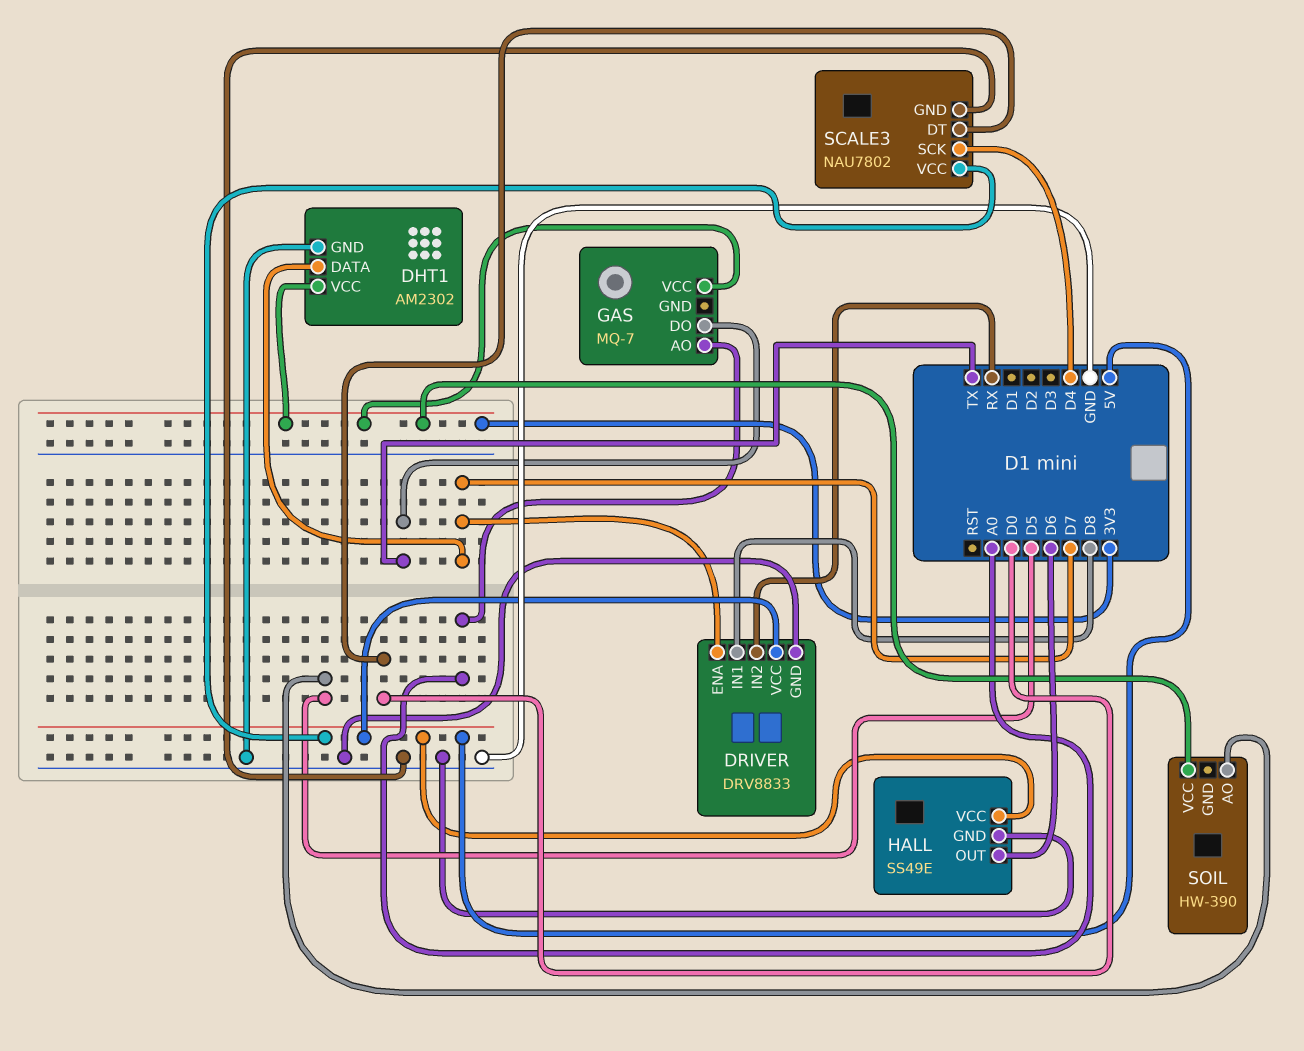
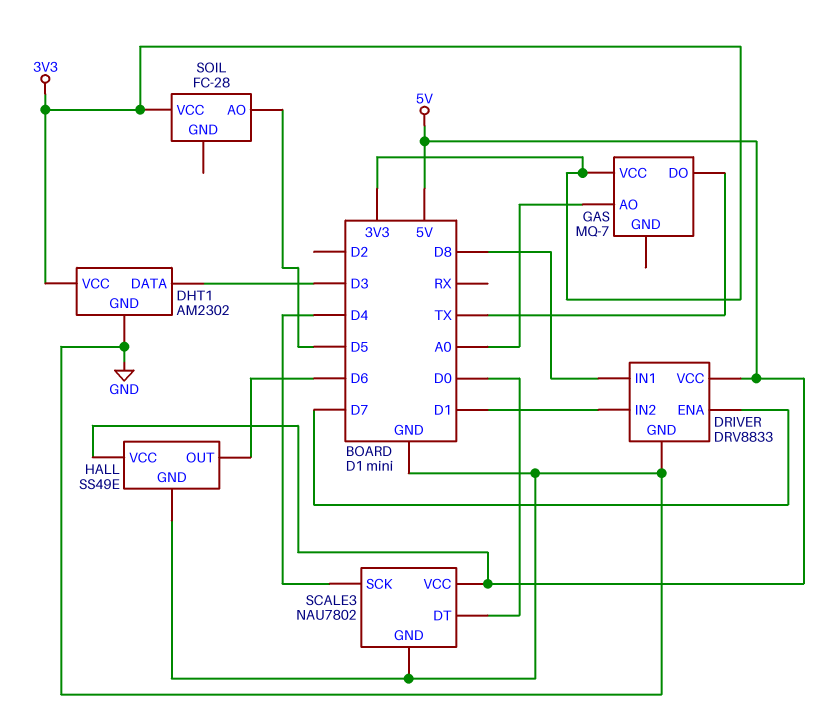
DHT1 pin DATA: D7 -> D3
DRIVER pin IN2: RX -> D1
SOIL: HW-390 -> FC-28

